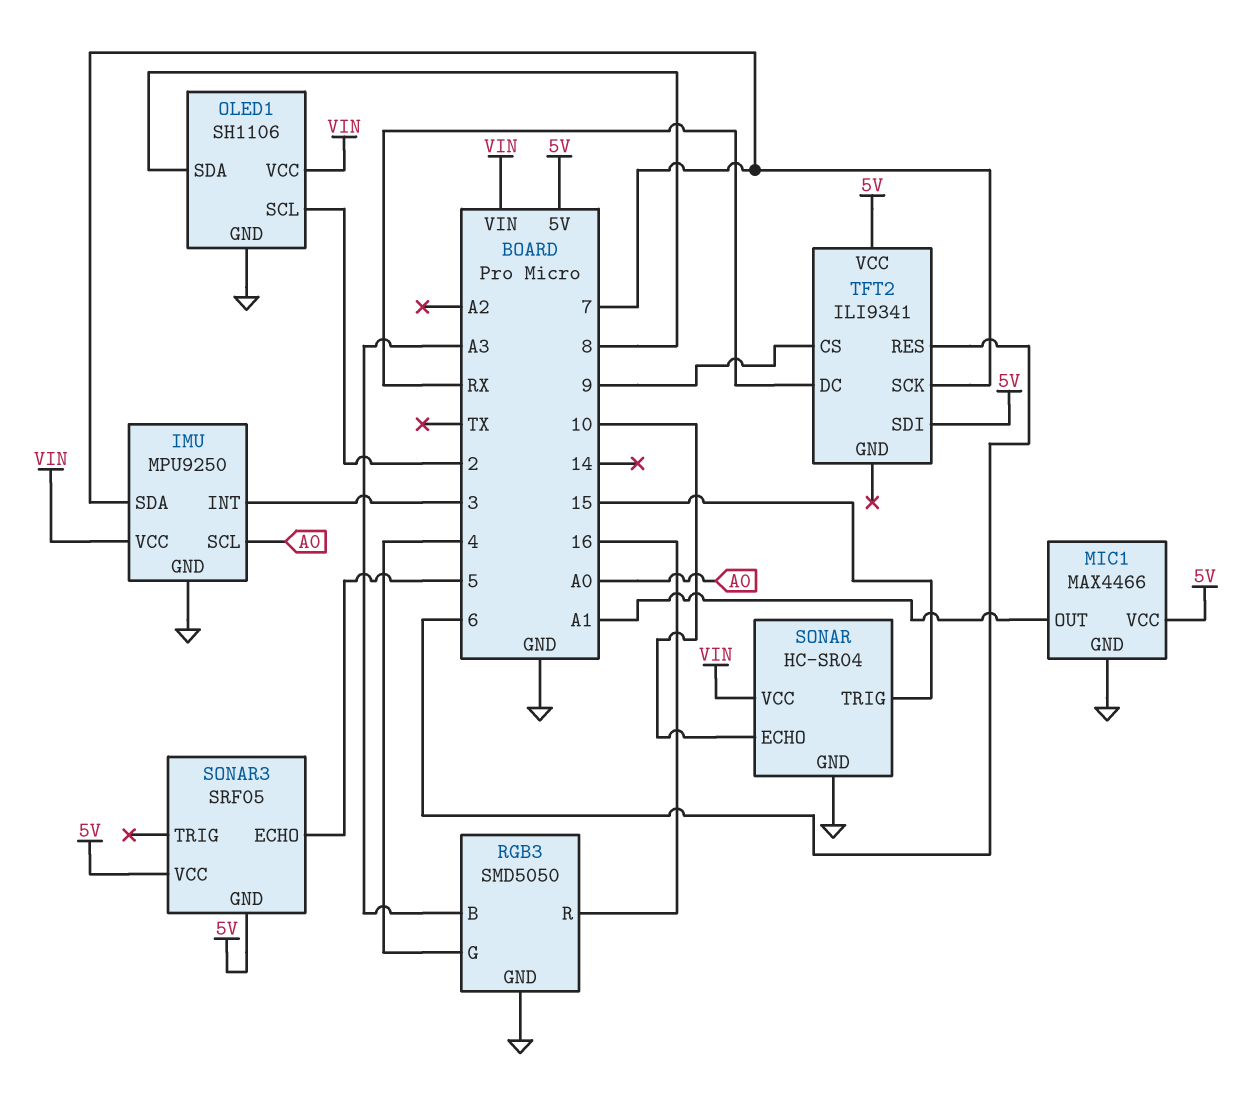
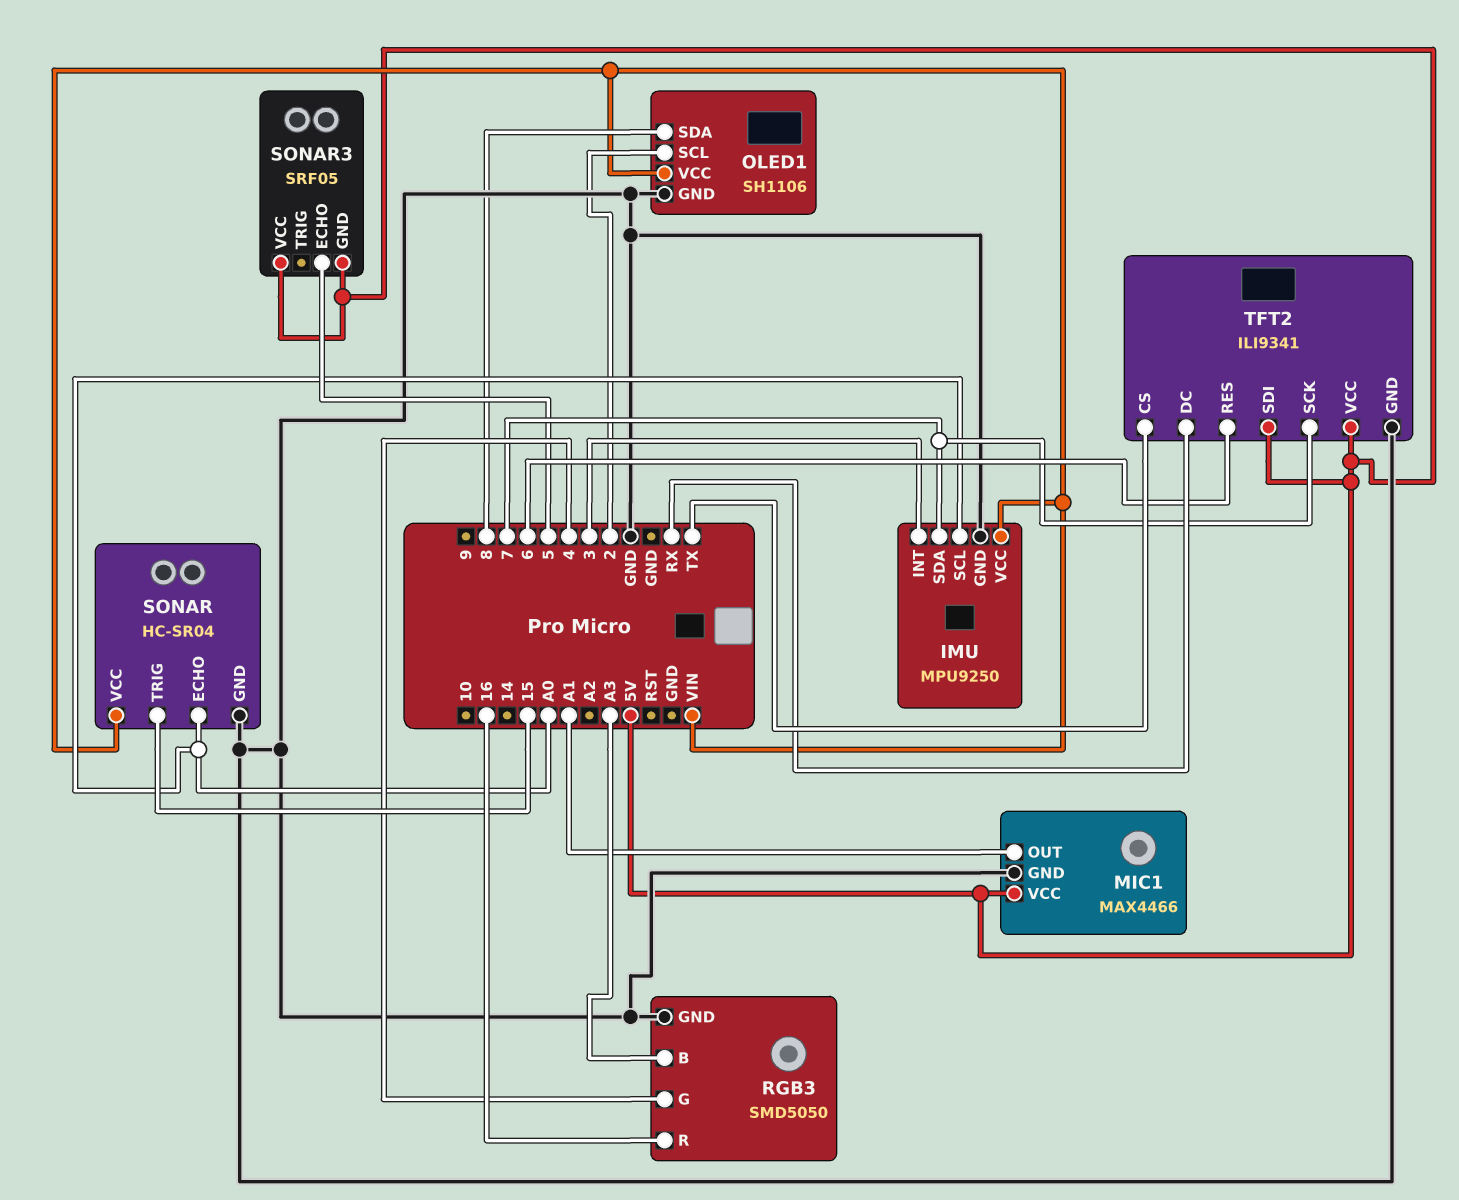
SONAR pin ECHO: 10 -> A0
TFT2 pin CS: 9 -> TX
TFT2 pin GND: none -> GND

